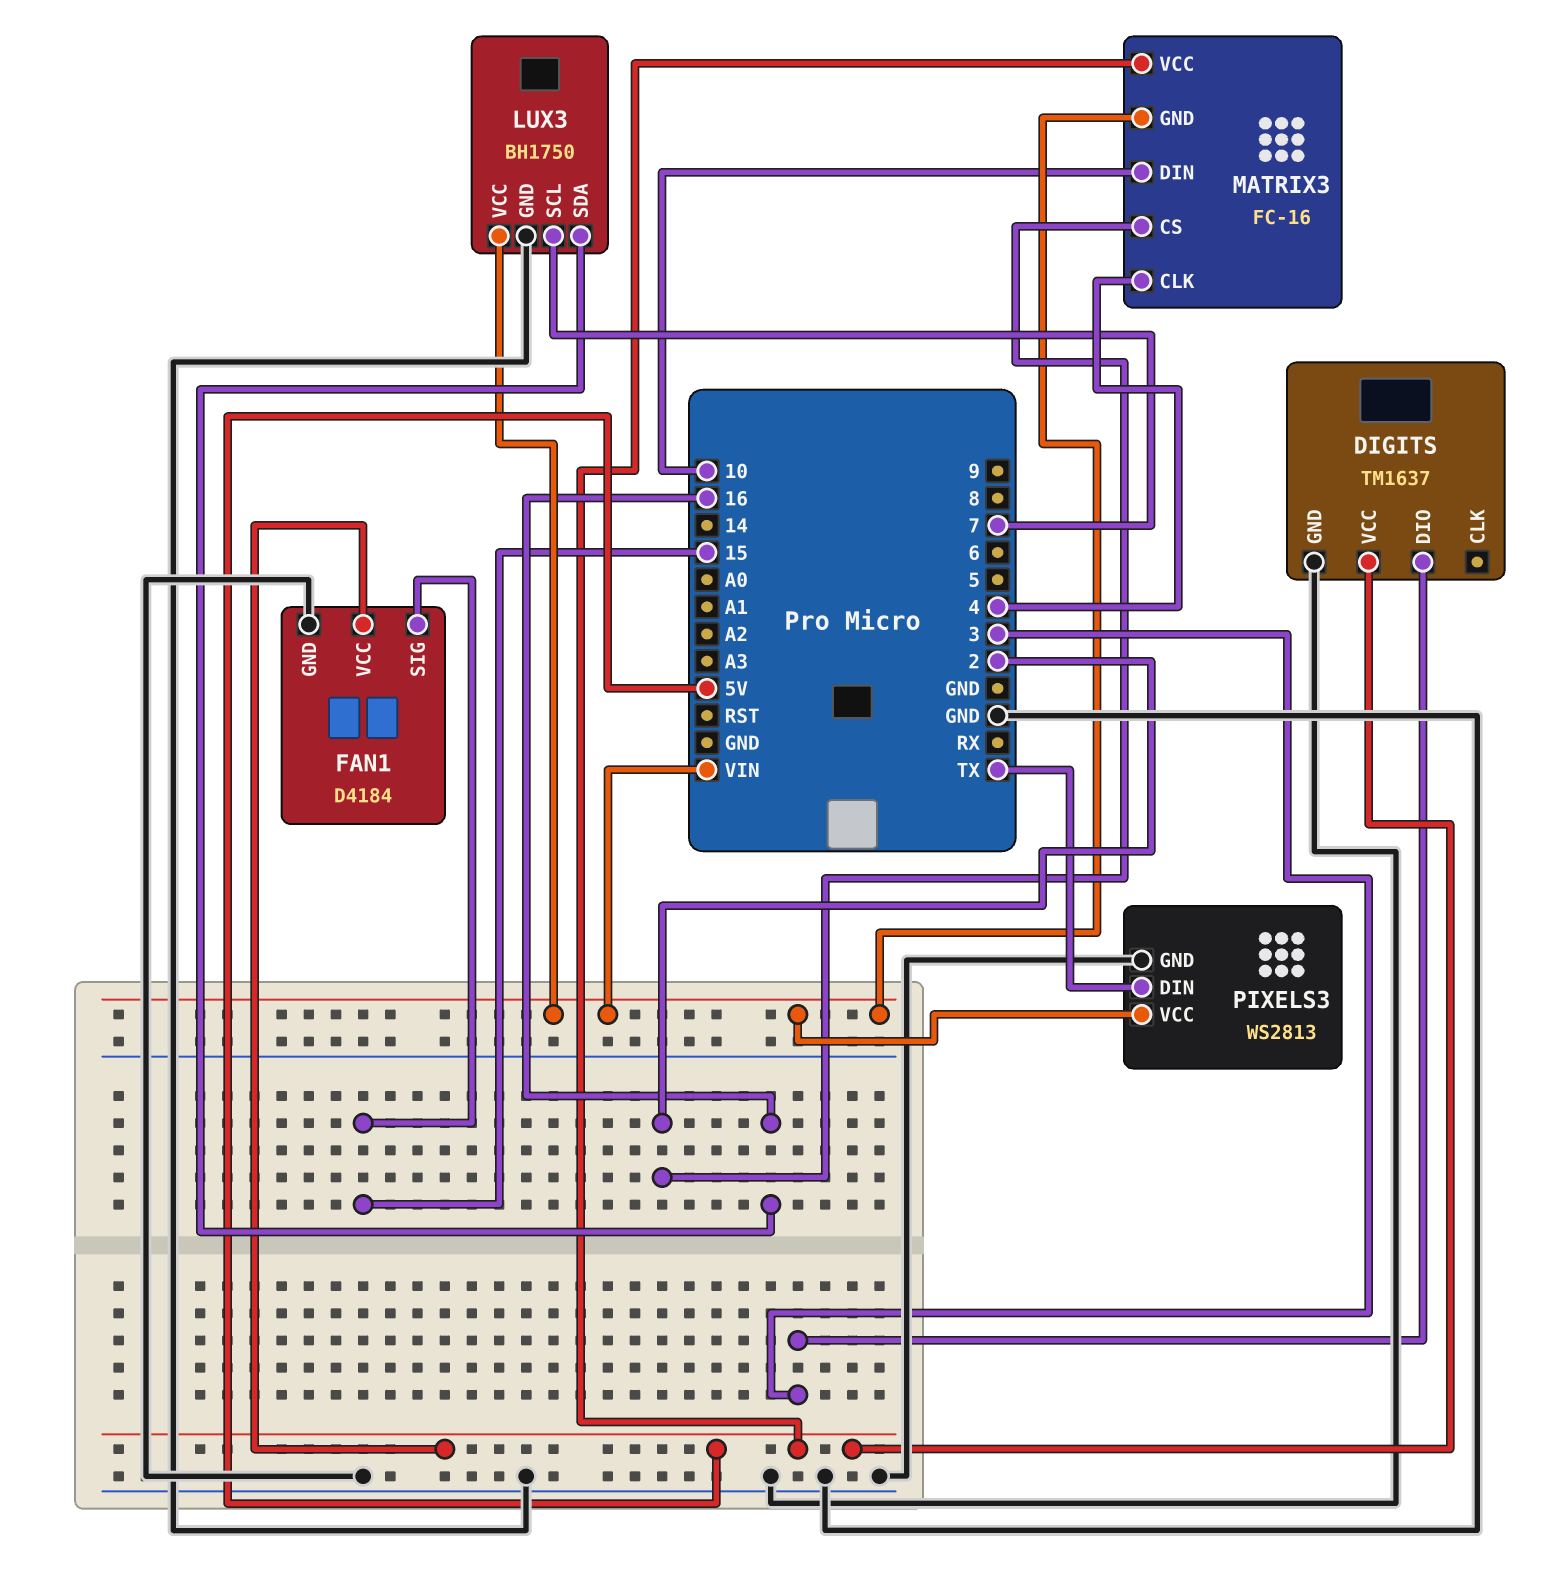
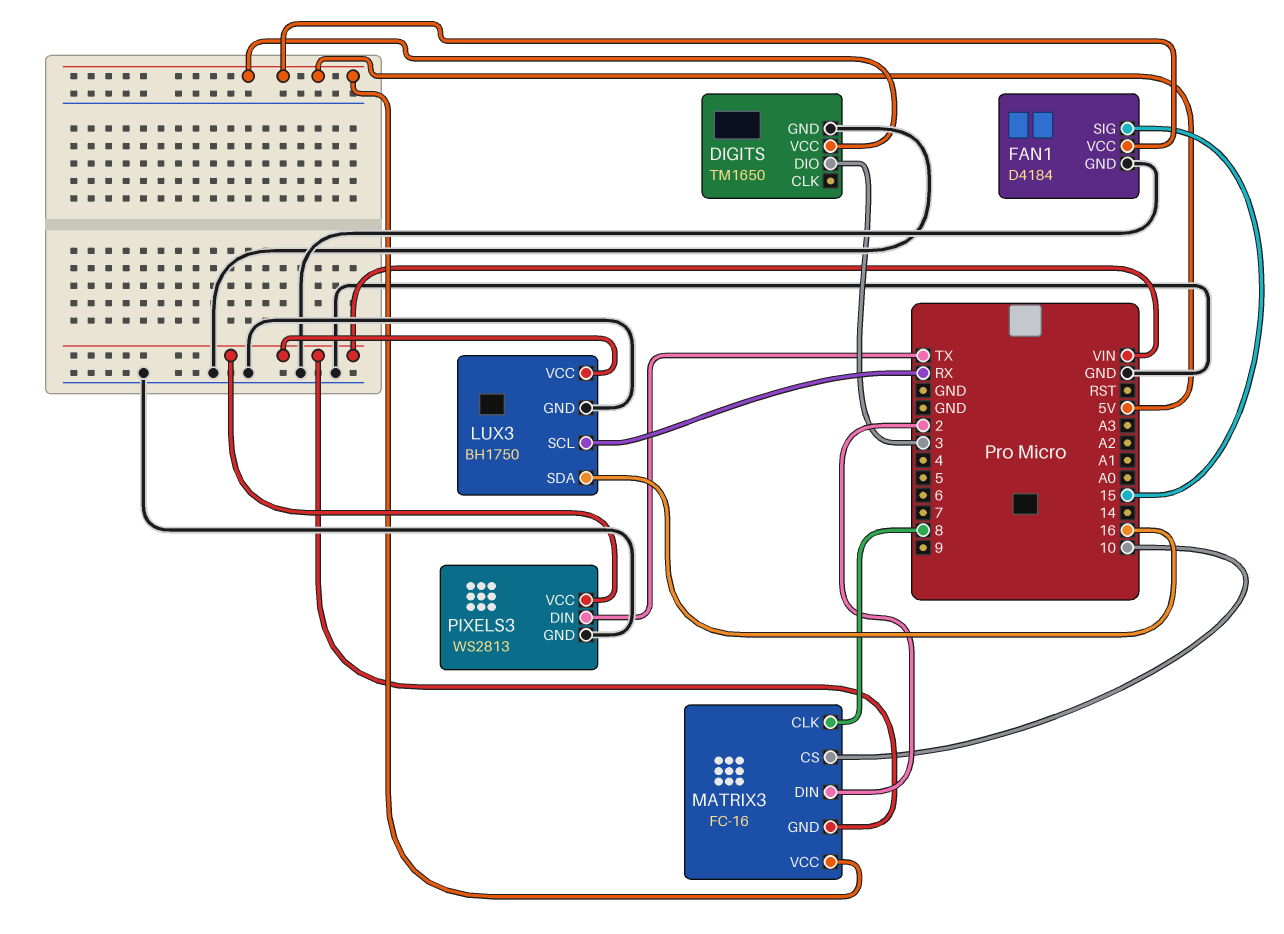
DIGITS: TM1637 -> TM1650
LUX3 pin SCL: 7 -> RX
MATRIX3 pin CLK: 4 -> 8
MATRIX3 pin CS: 2 -> 10
MATRIX3 pin DIN: 10 -> 2

